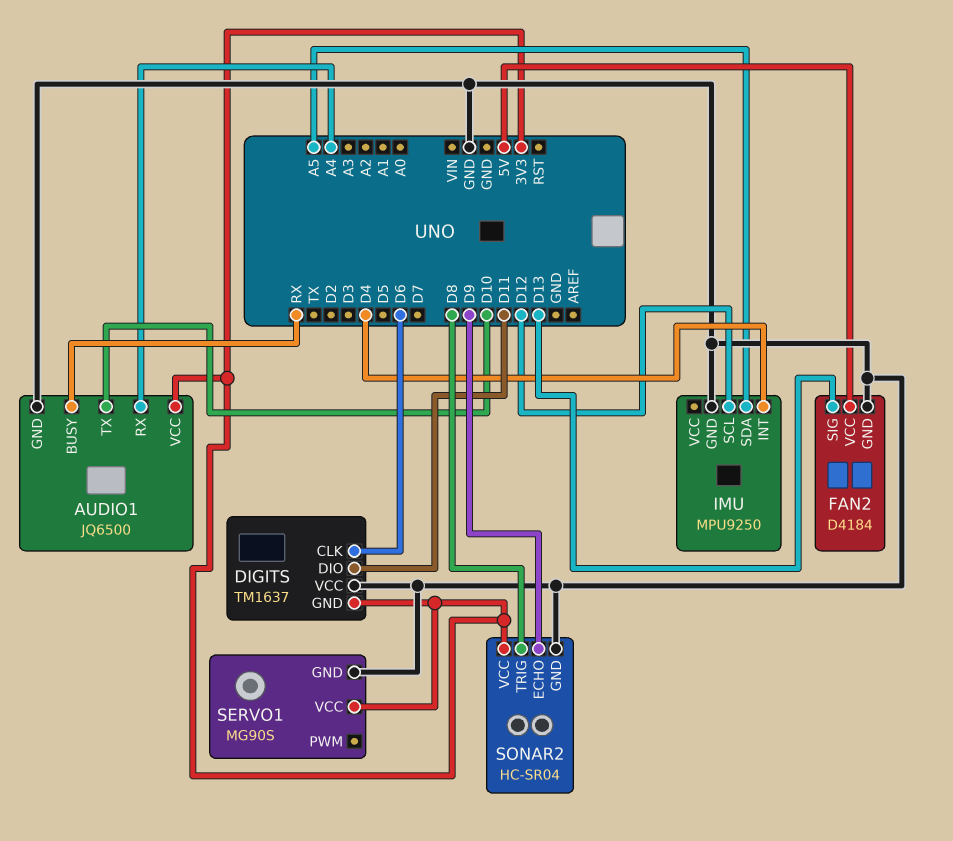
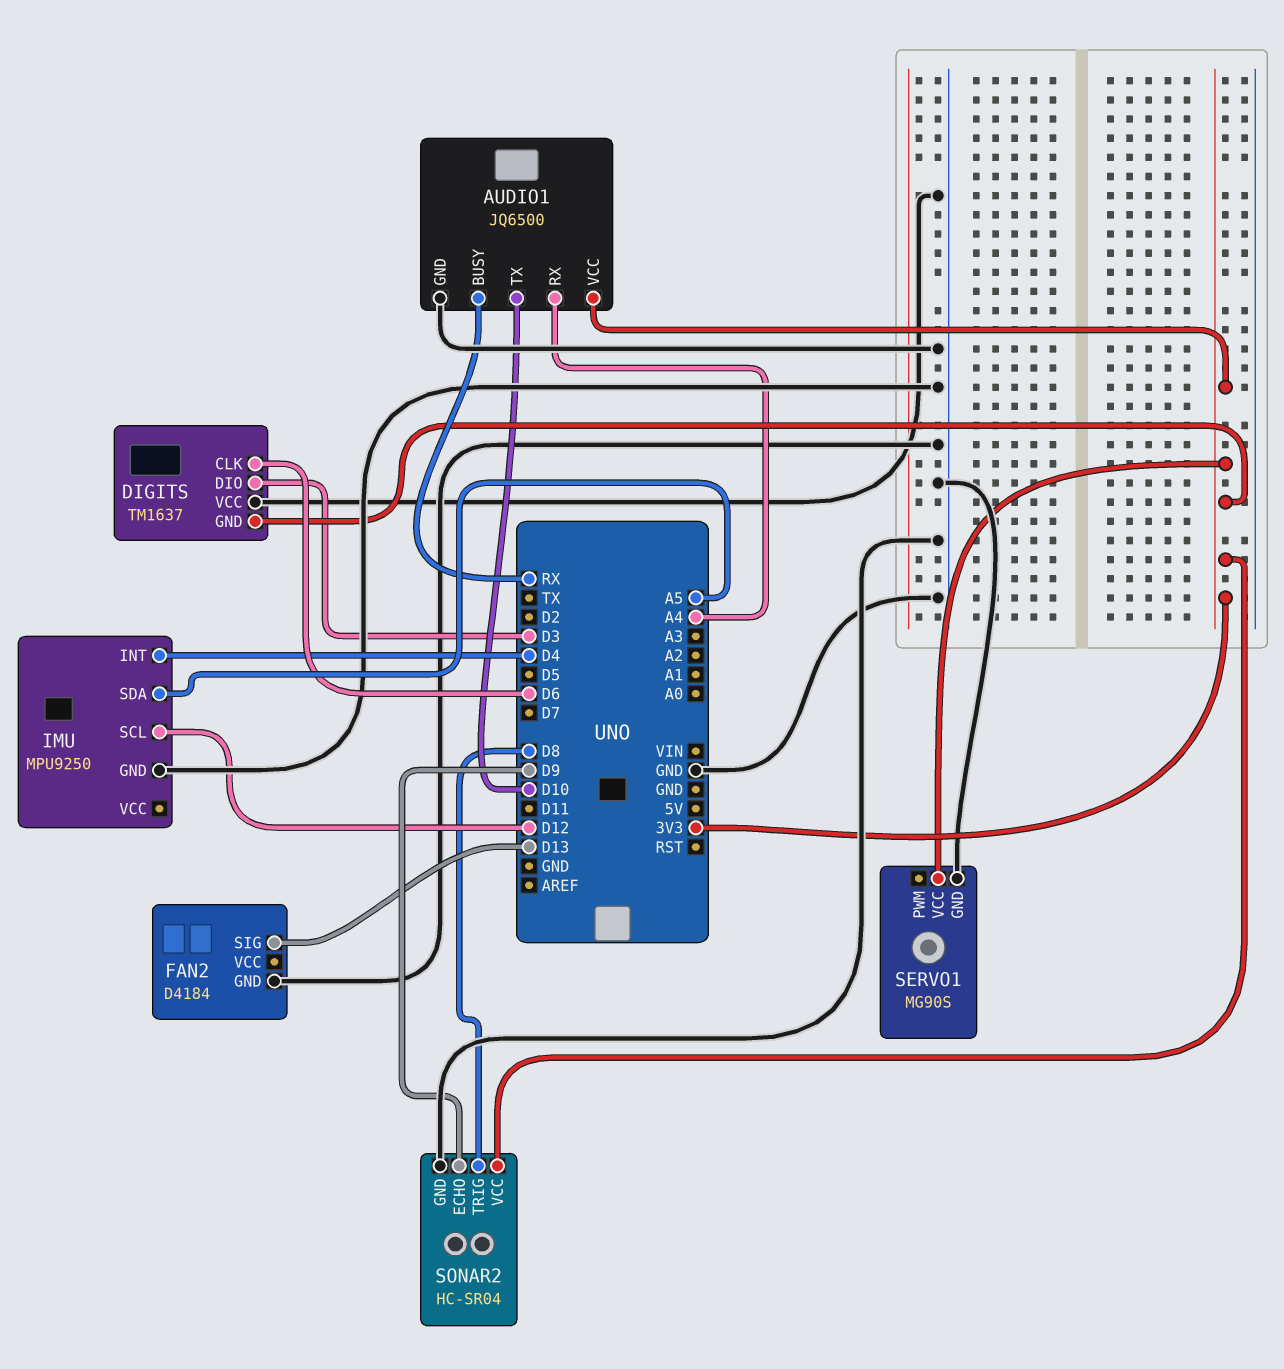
DIGITS pin DIO: D11 -> D3
FAN2 pin VCC: 5V -> none

